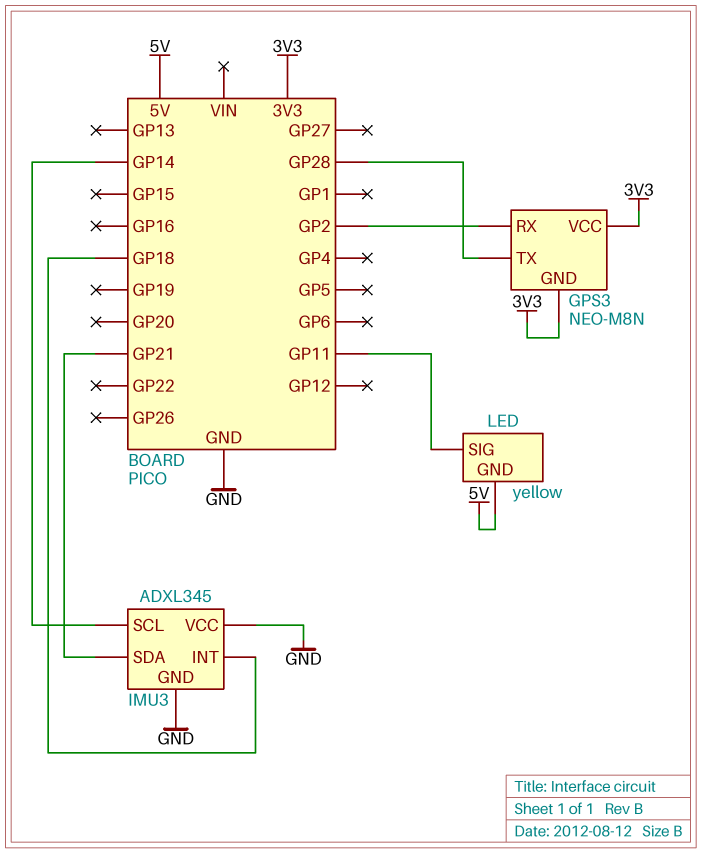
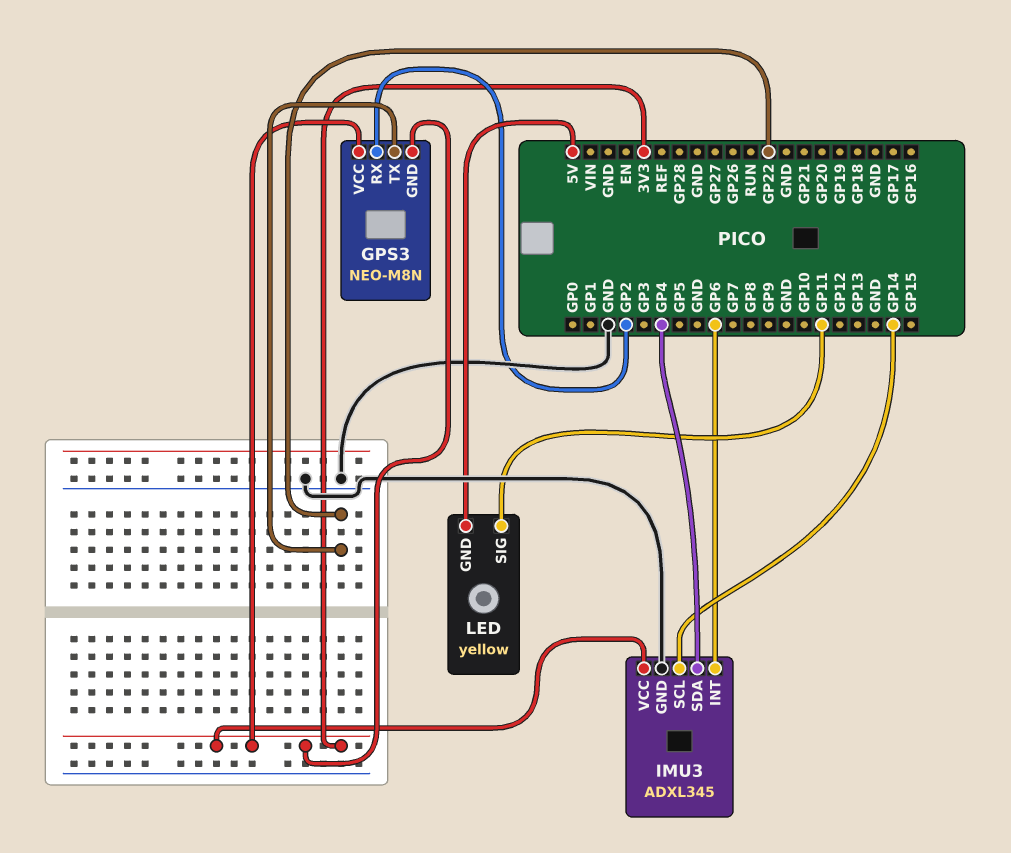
GPS3 pin TX: GP28 -> GP22
IMU3 pin INT: GP18 -> GP6
IMU3 pin SDA: GP21 -> GP4
IMU3 pin VCC: GND -> 3V3

